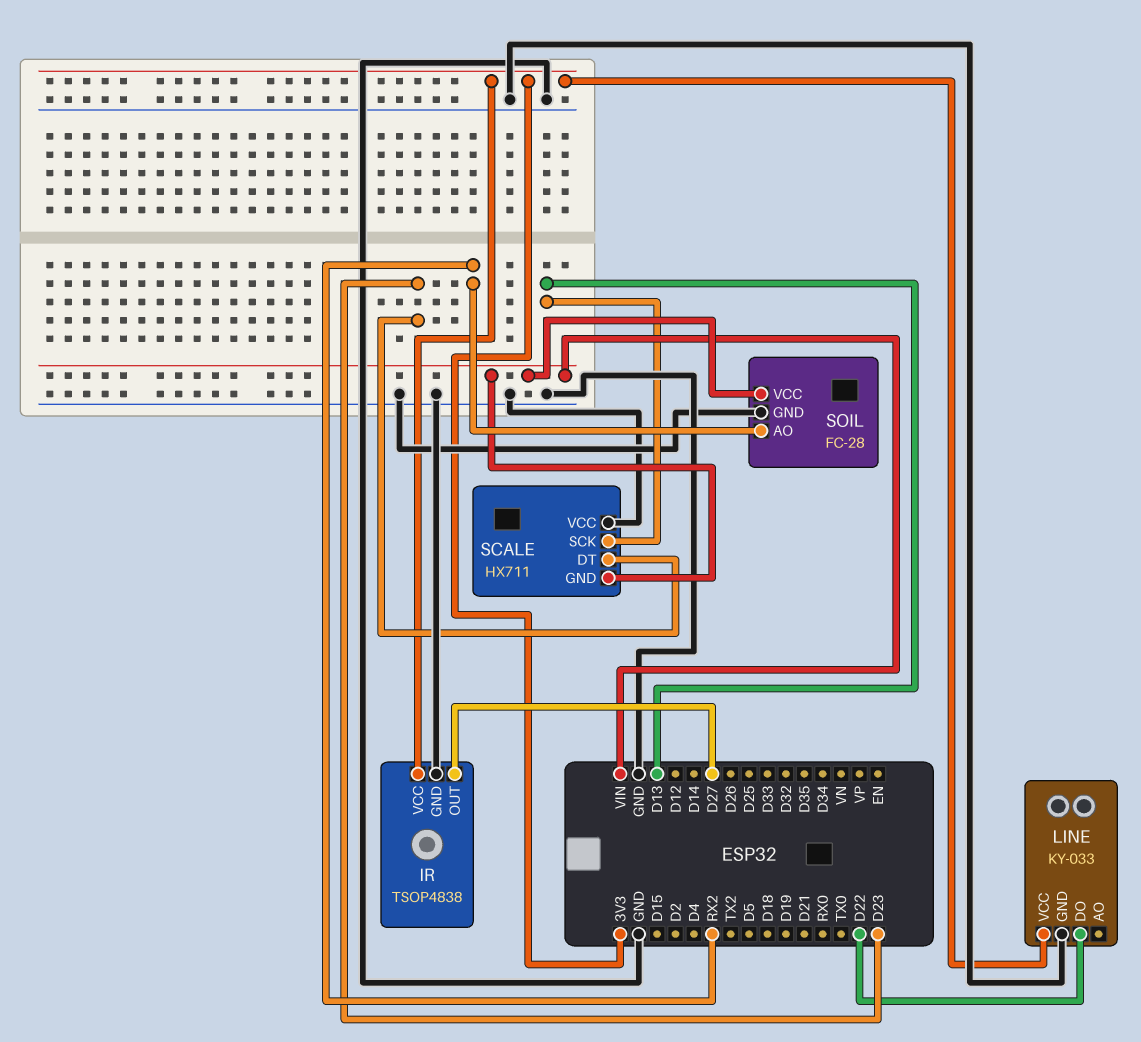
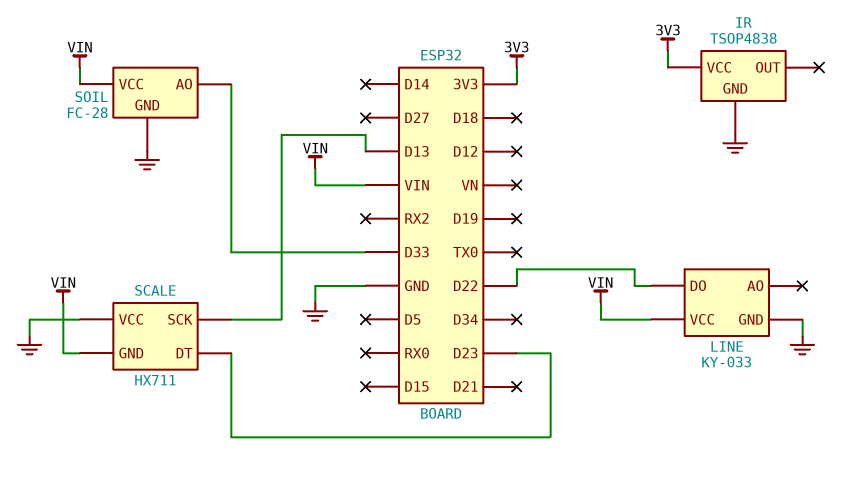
IR pin OUT: D27 -> none
LINE pin VCC: 3V3 -> VIN
SOIL pin AO: RX2 -> D33

